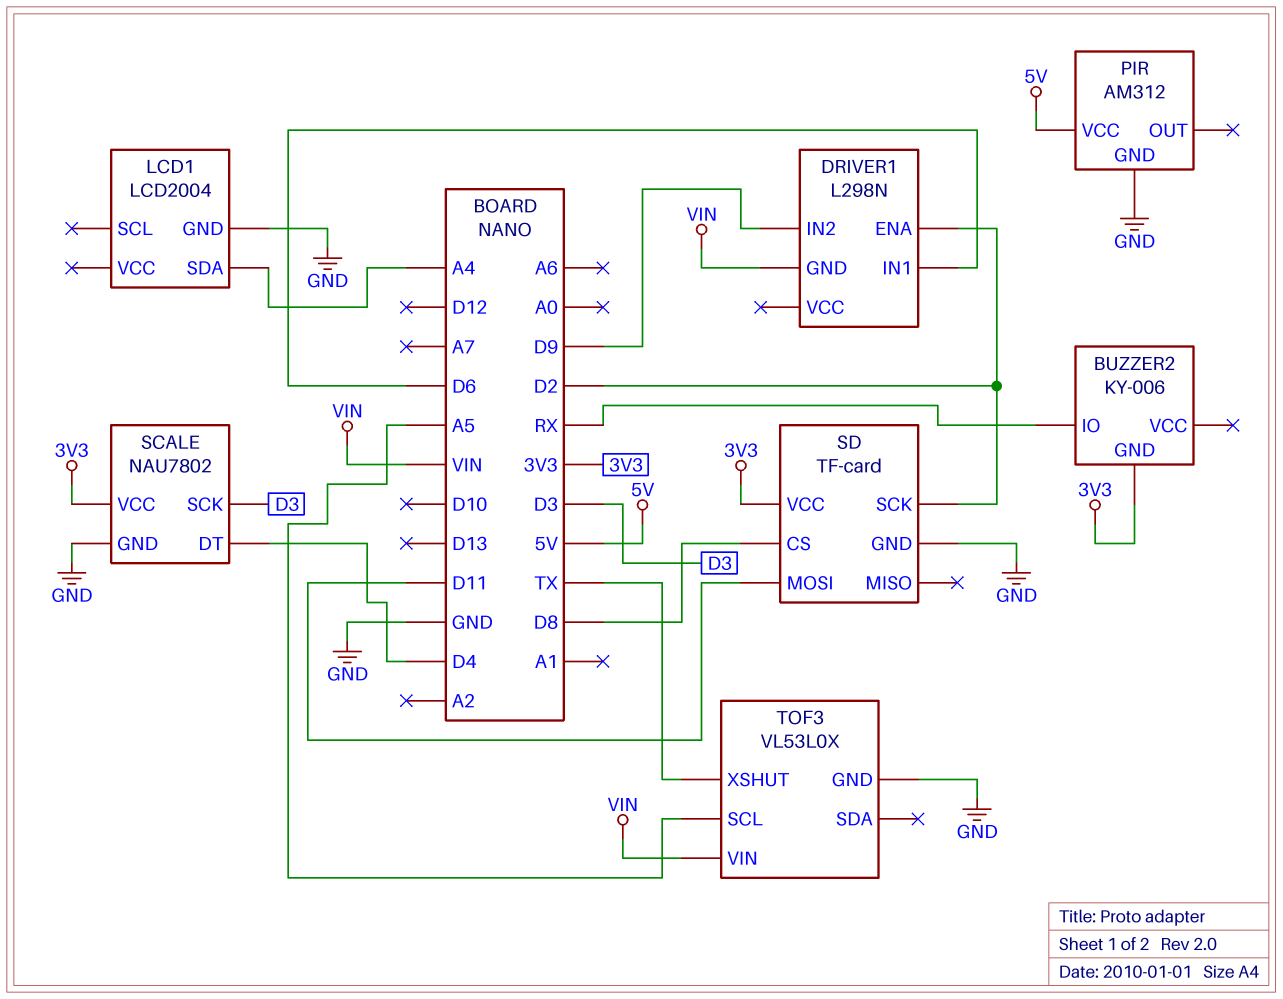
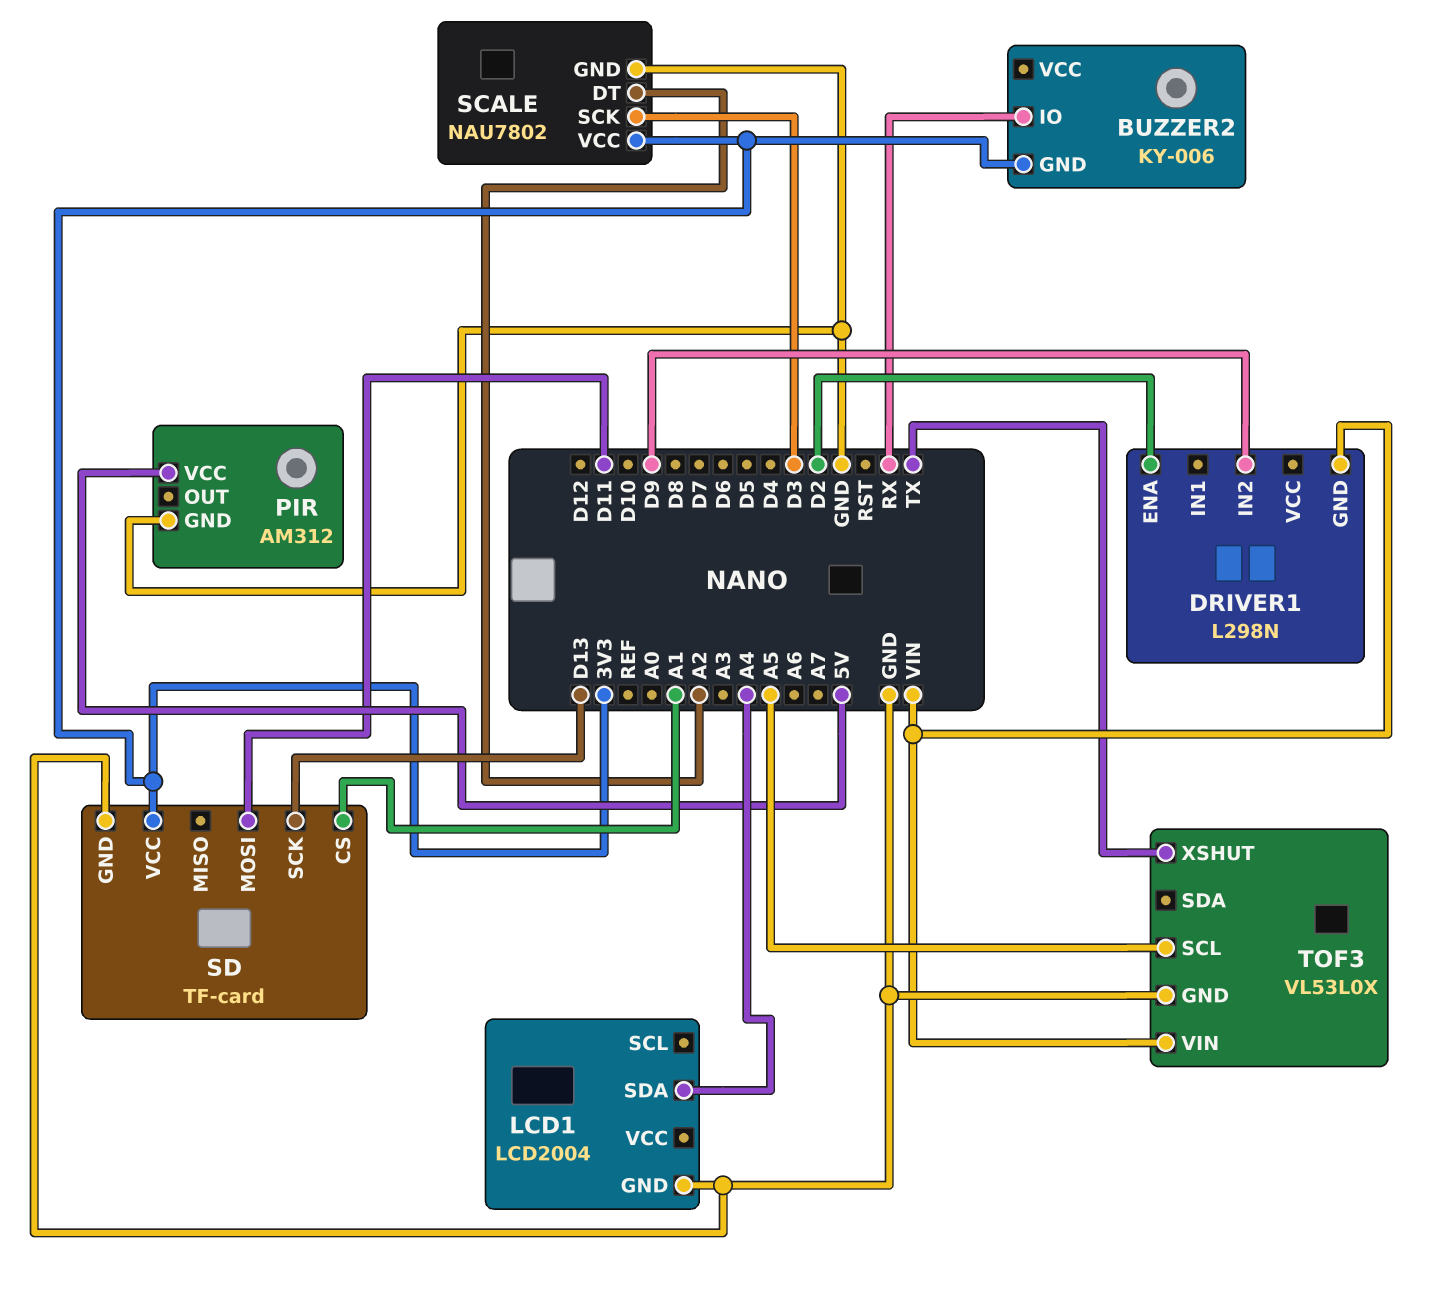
DRIVER1 pin IN1: D6 -> none
SCALE pin DT: D4 -> A2
SD pin CS: D8 -> A1
SD pin SCK: D2 -> D13

